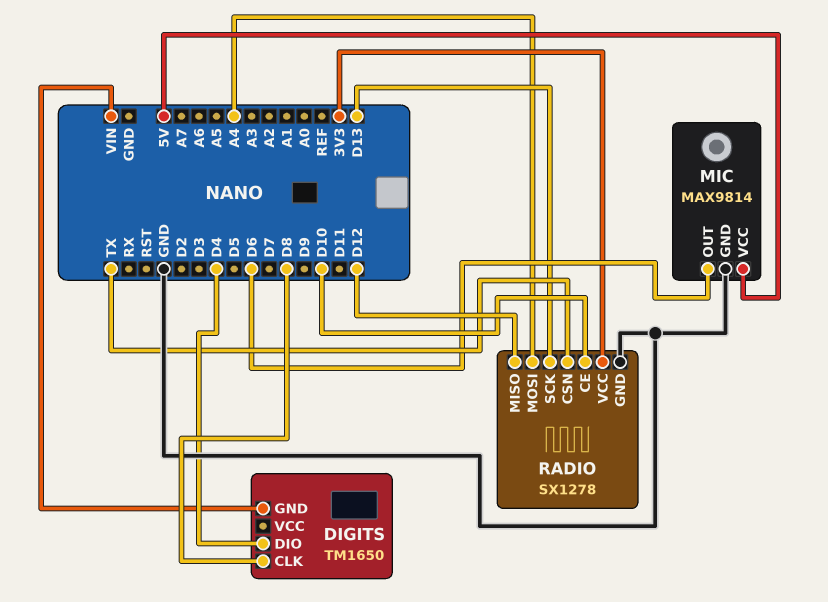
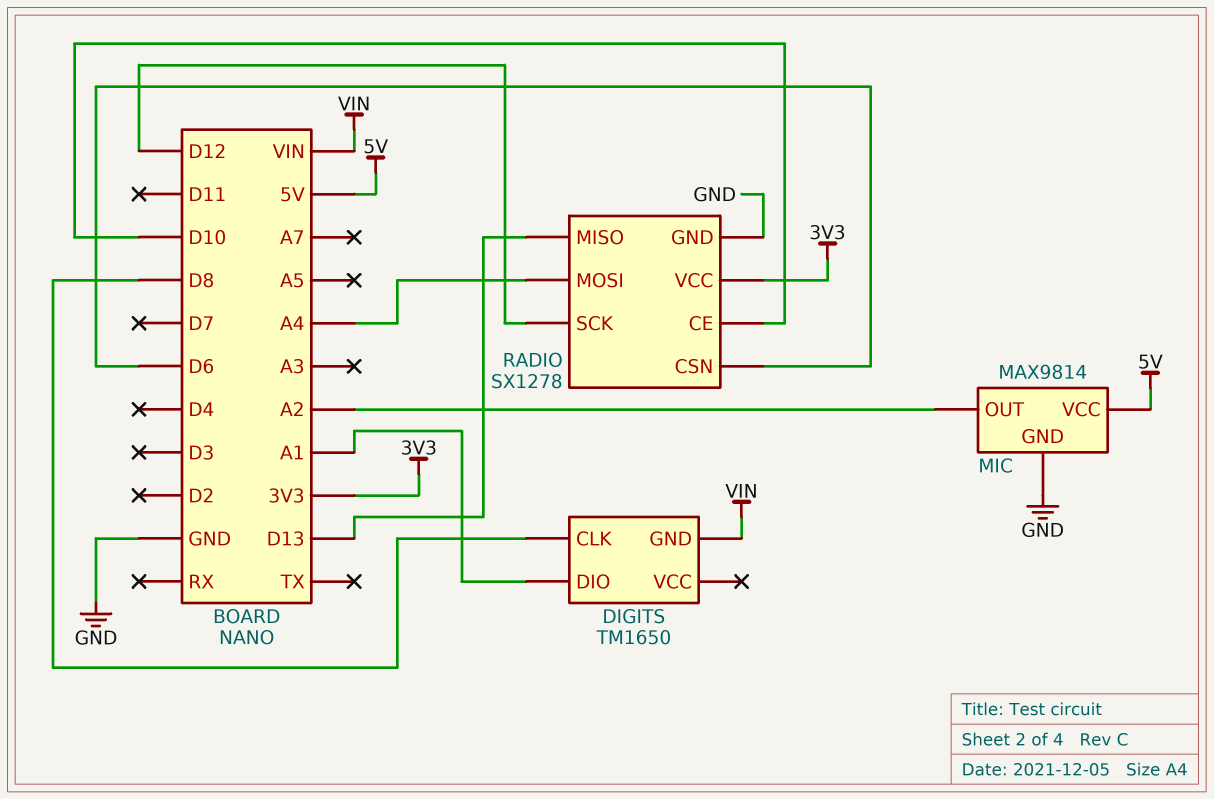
DIGITS pin DIO: D4 -> A1
MIC pin OUT: D6 -> A2
RADIO pin CSN: TX -> D6
RADIO pin MISO: D12 -> D13
RADIO pin SCK: D13 -> D12

